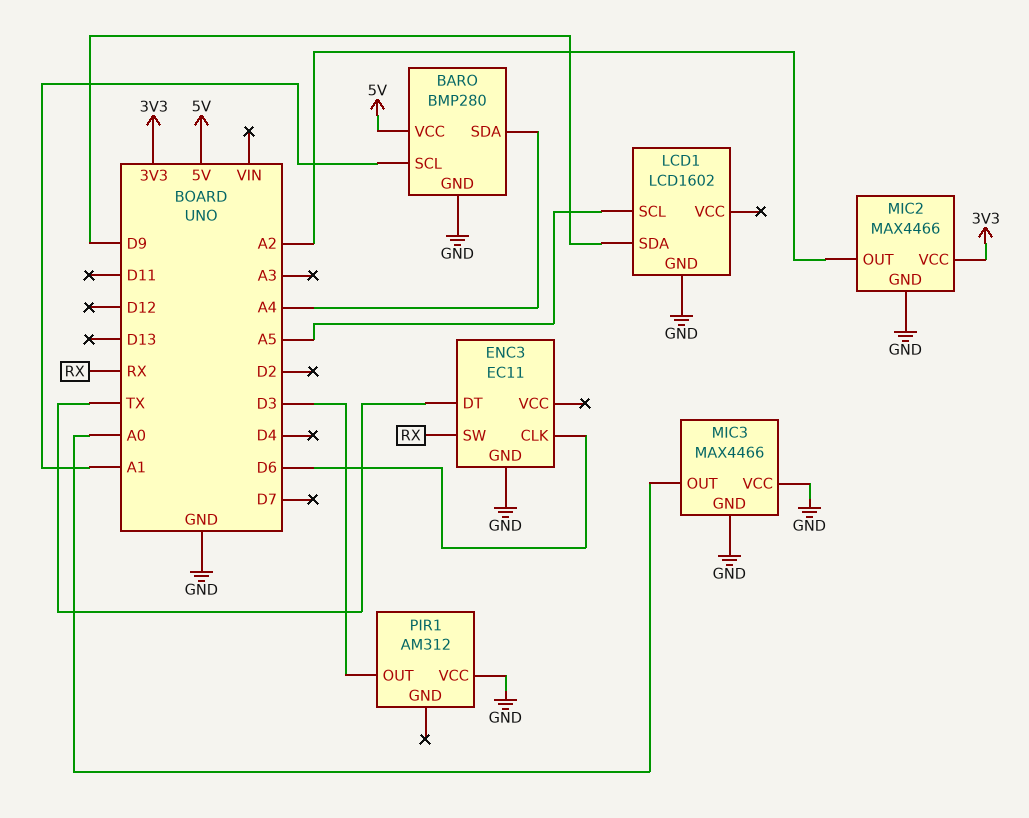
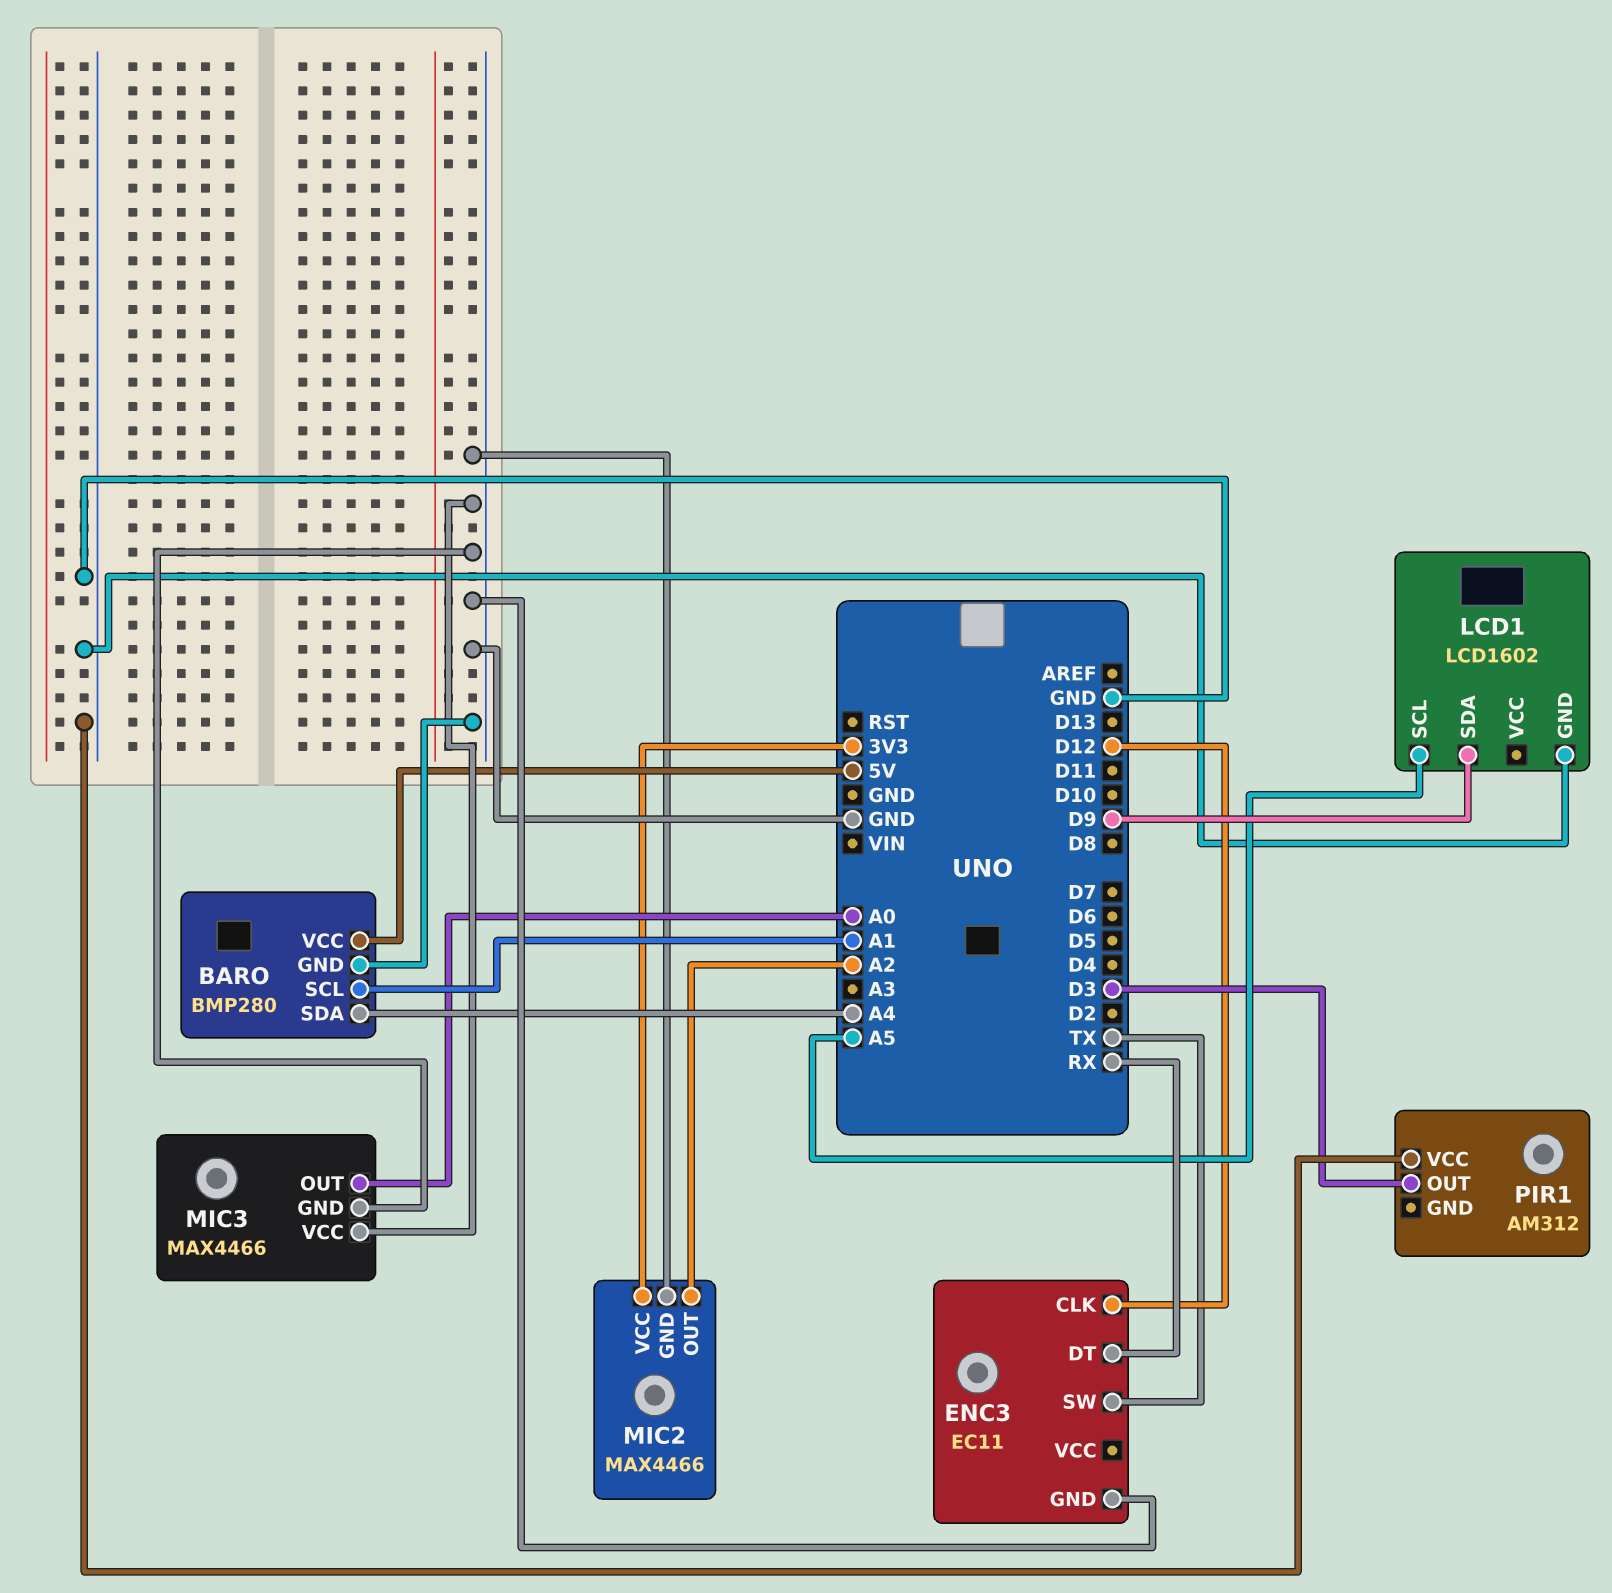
ENC3 pin CLK: D6 -> D12
ENC3 pin DT: TX -> RX
ENC3 pin SW: RX -> TX

